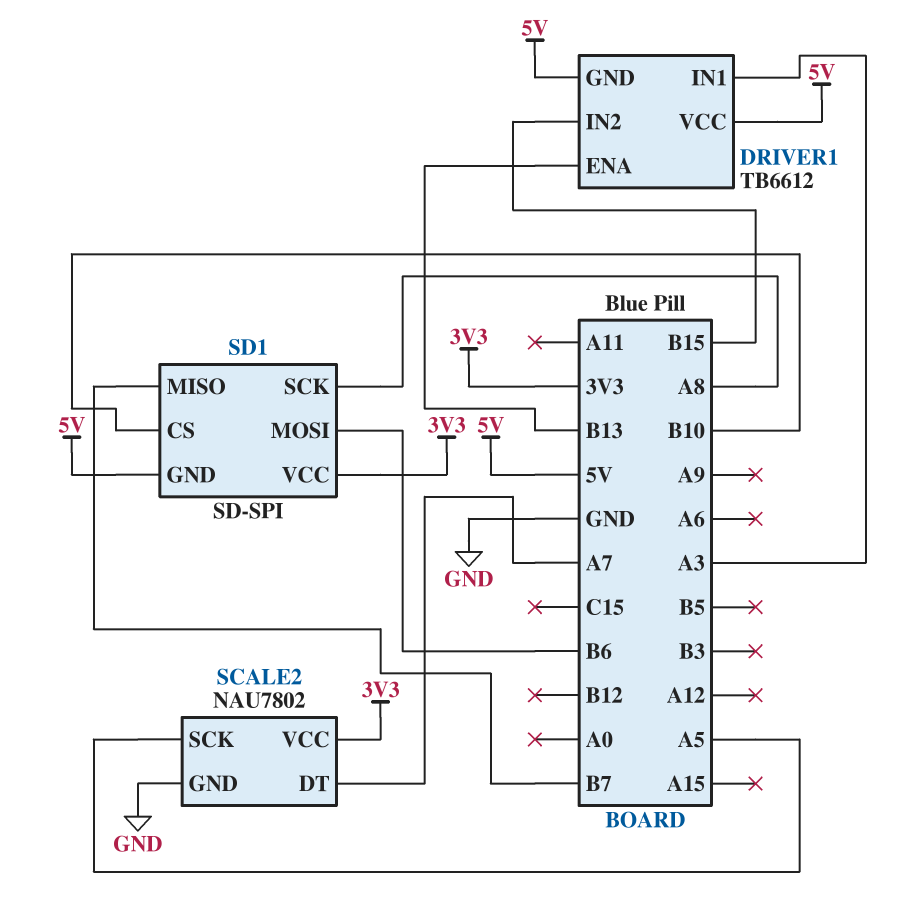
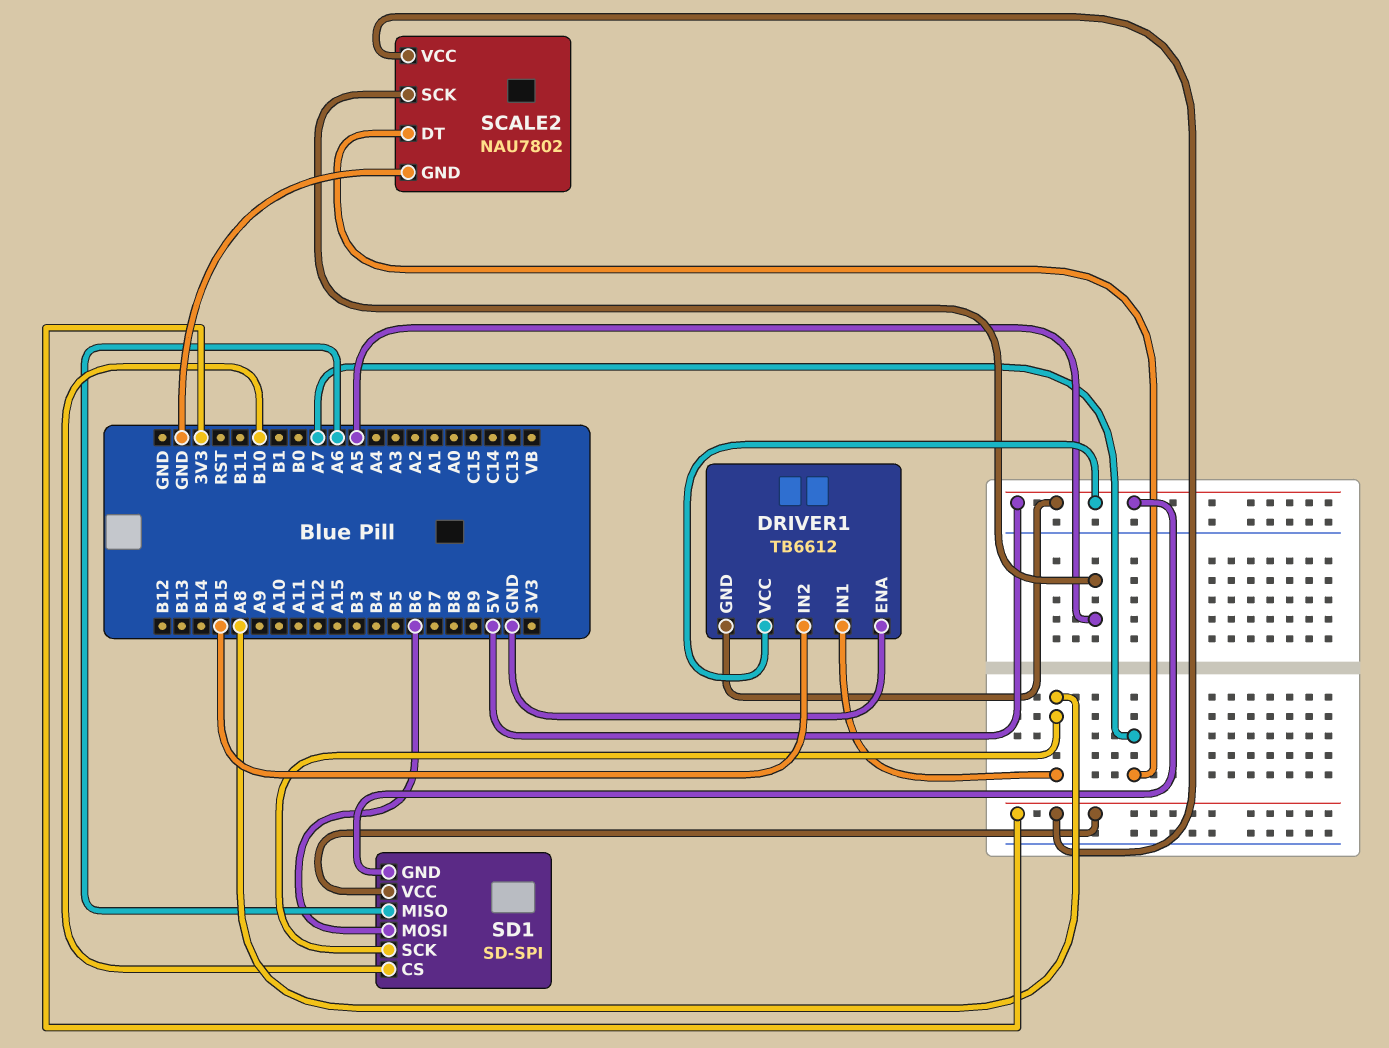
DRIVER1 pin ENA: B13 -> GND
DRIVER1 pin IN1: A3 -> A8
SD1 pin MISO: B7 -> A6

